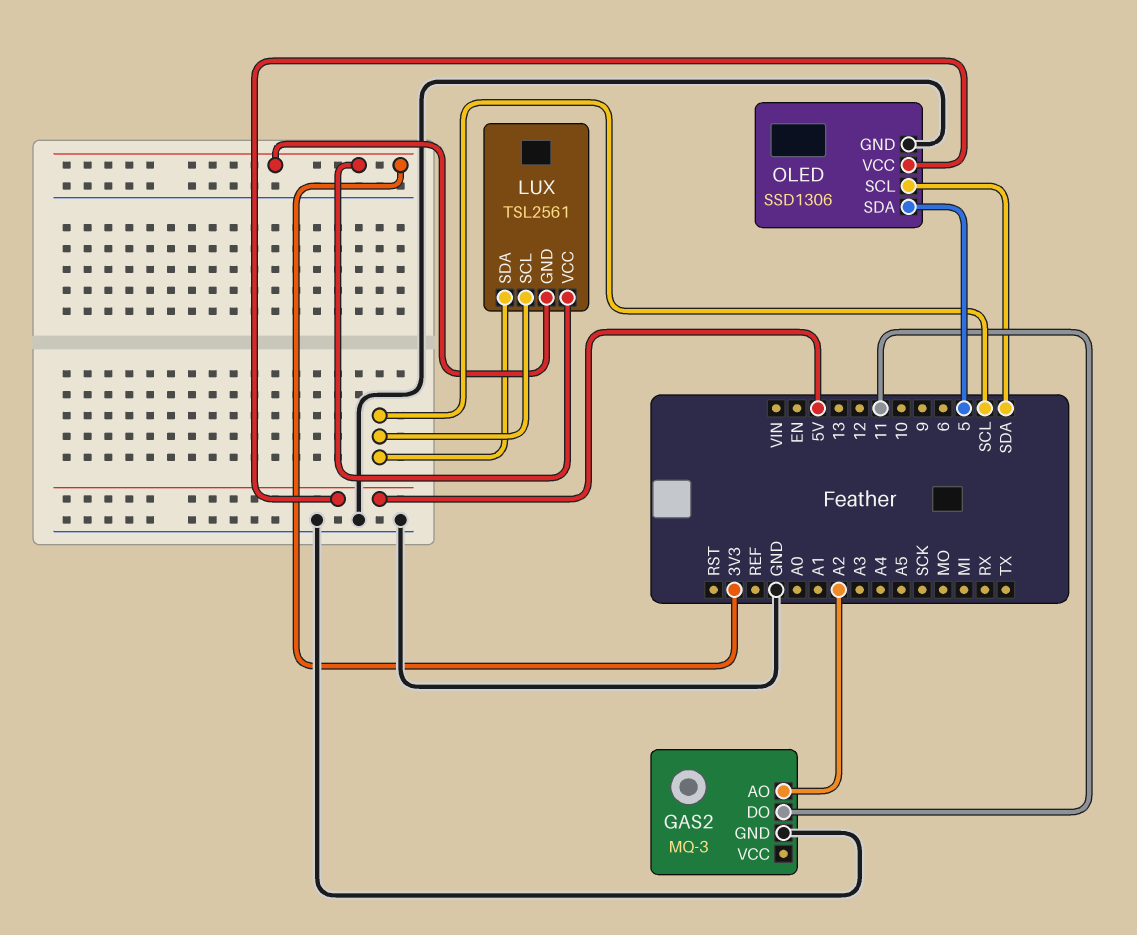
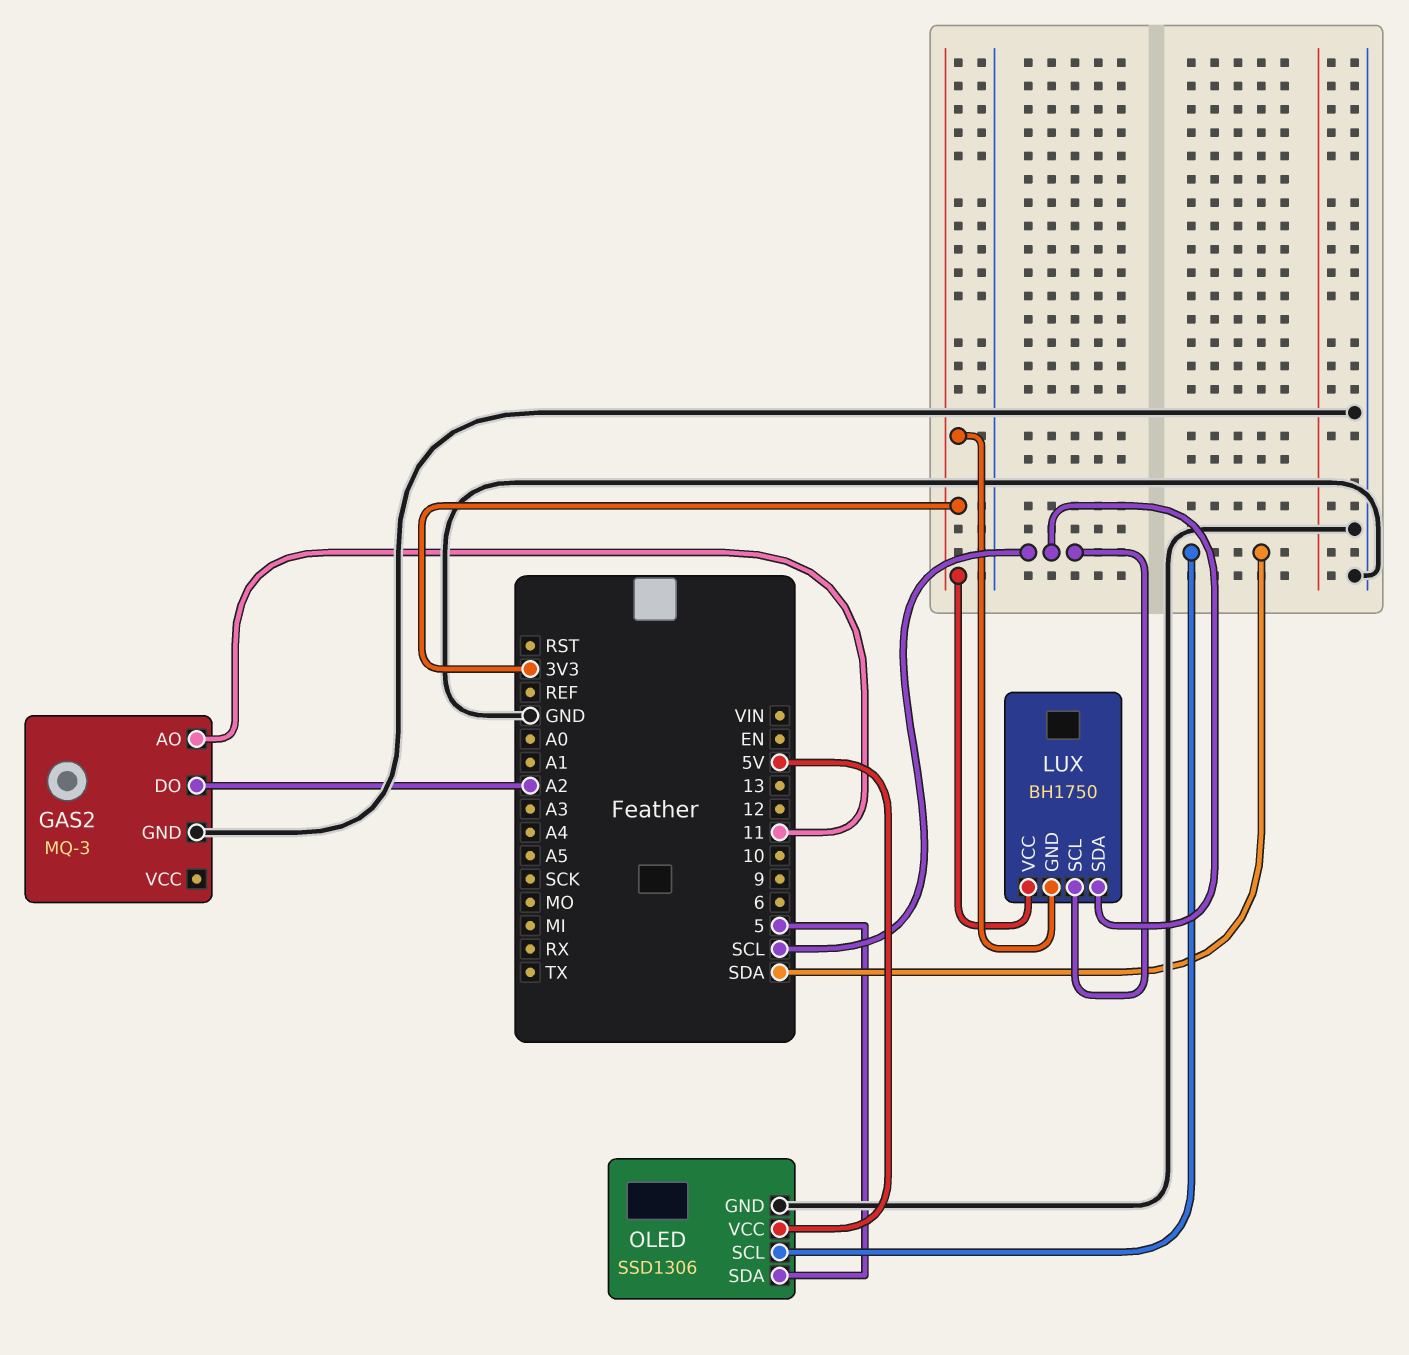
GAS2 pin AO: A2 -> 11
GAS2 pin DO: 11 -> A2
LUX: TSL2561 -> BH1750

